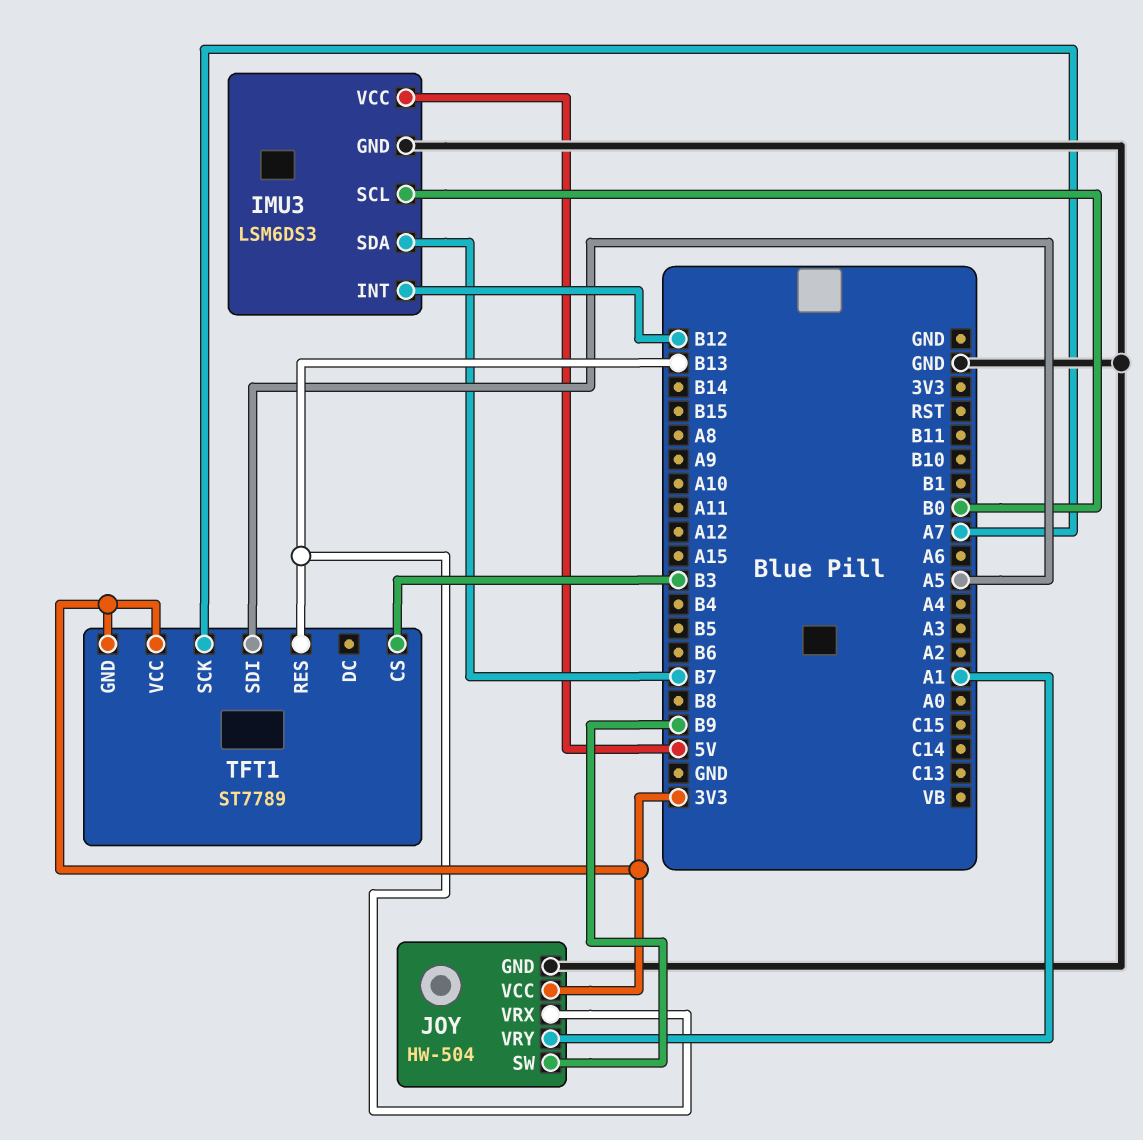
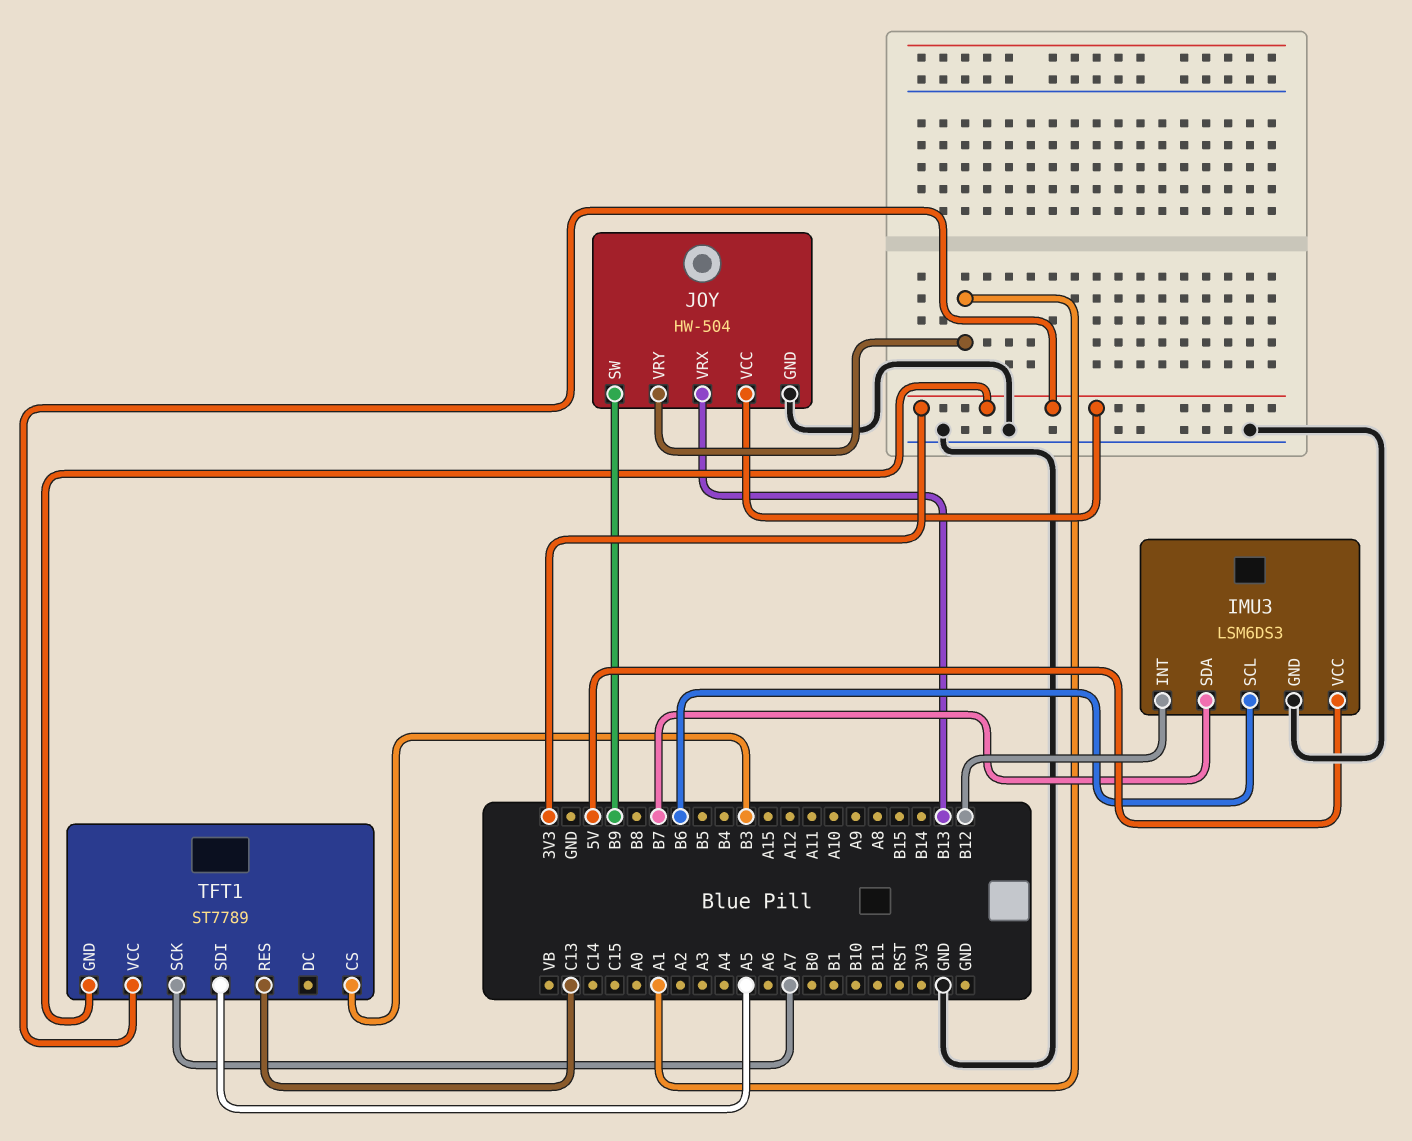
IMU3 pin SCL: B0 -> B6
TFT1 pin RES: B13 -> C13

